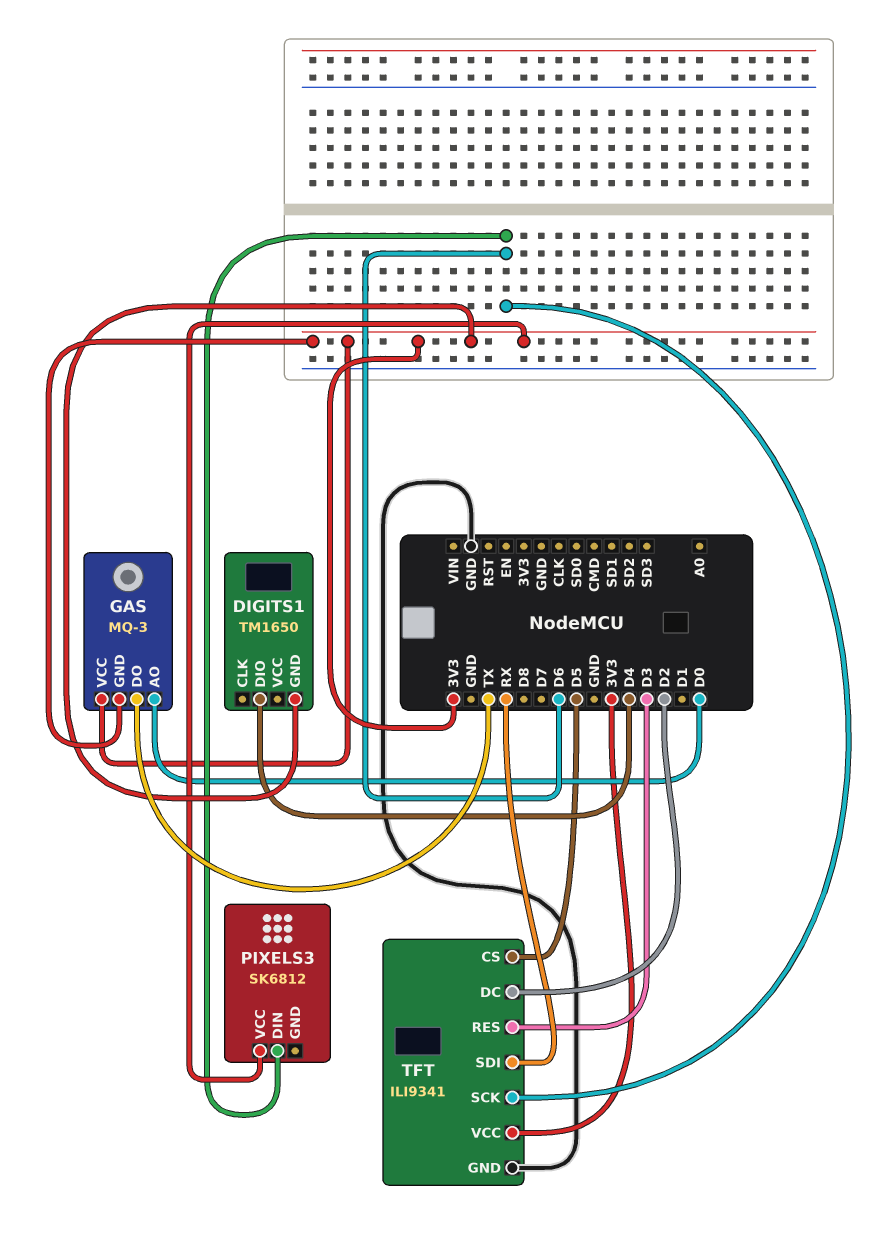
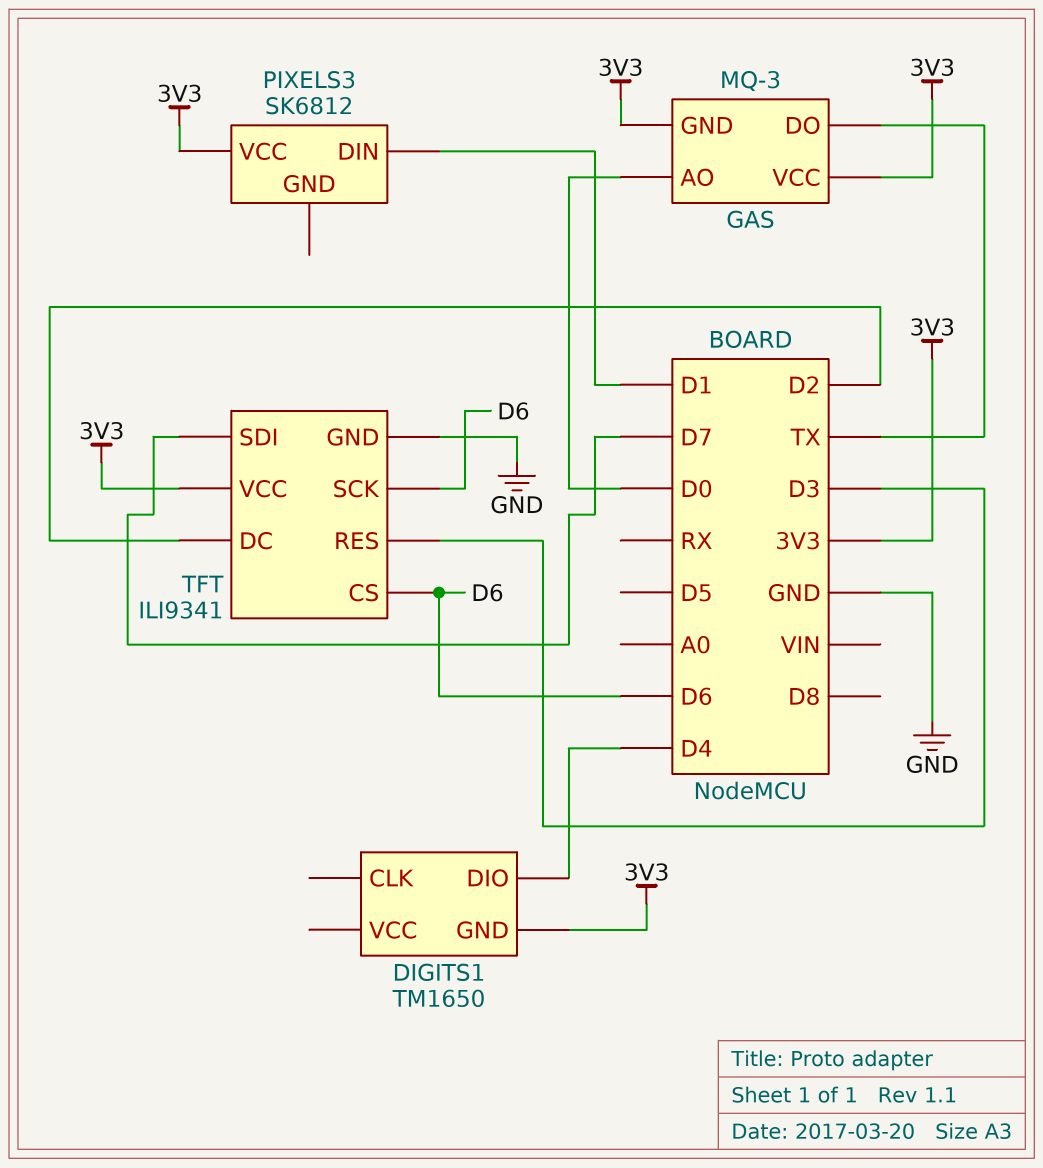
PIXELS3 pin DIN: D6 -> D1
TFT pin CS: D5 -> D6
TFT pin SDI: RX -> D7

